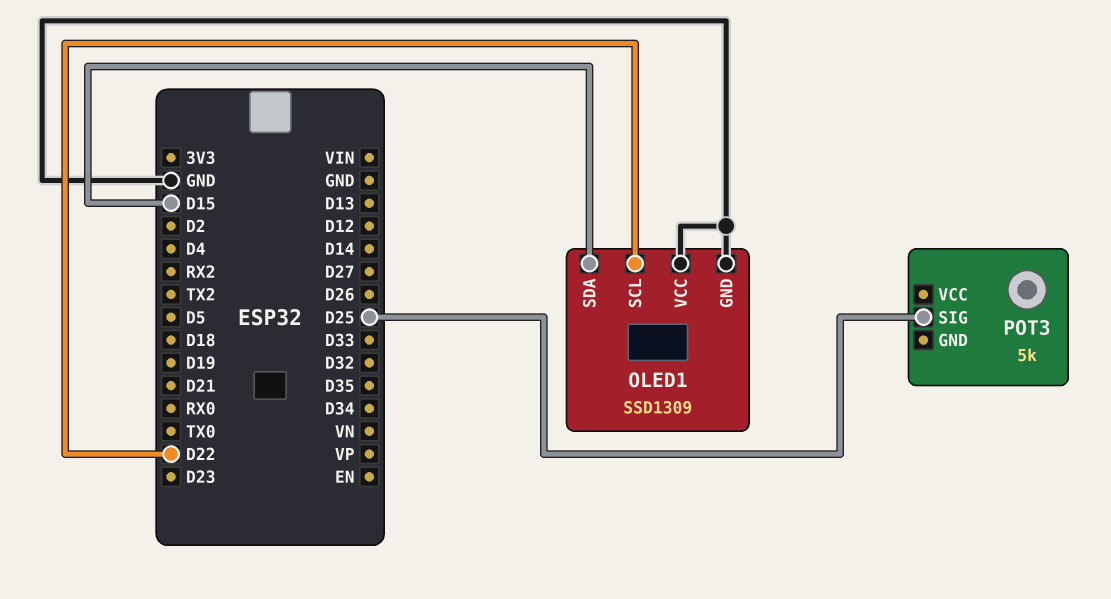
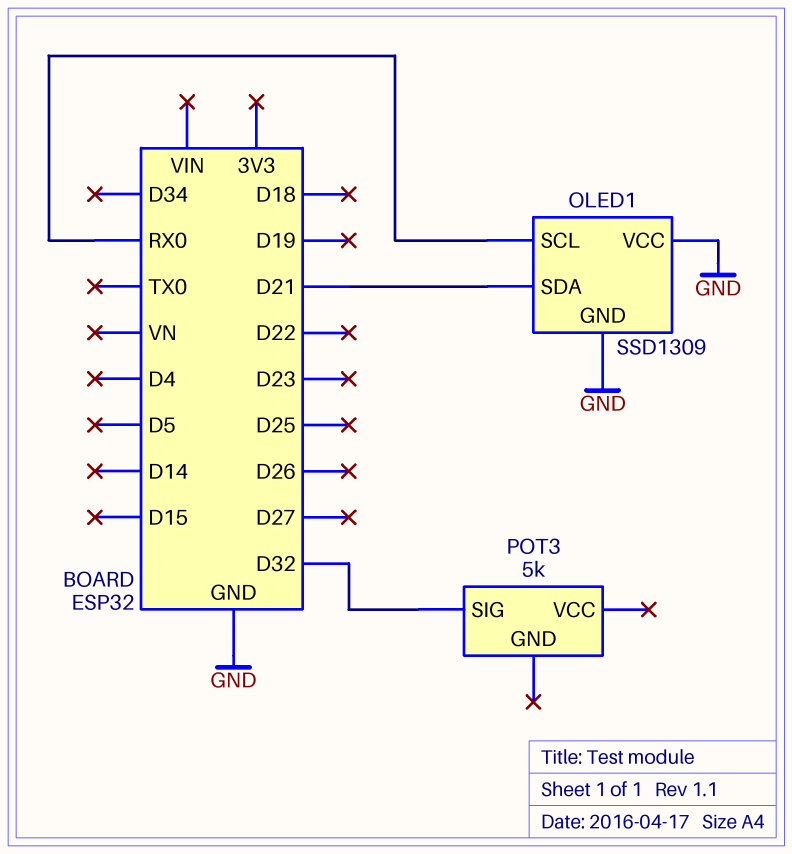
OLED1 pin SCL: D22 -> RX0
OLED1 pin SDA: D15 -> D21
POT3 pin SIG: D25 -> D32

